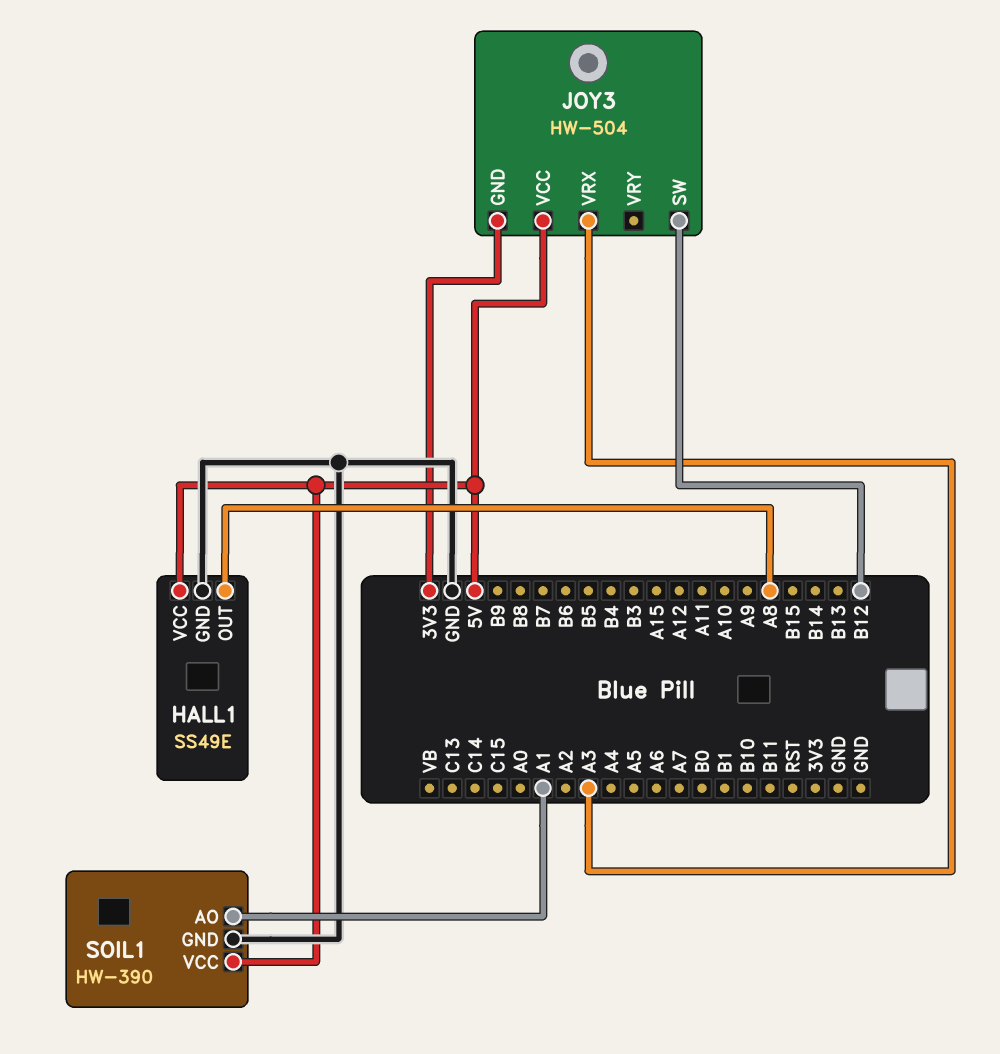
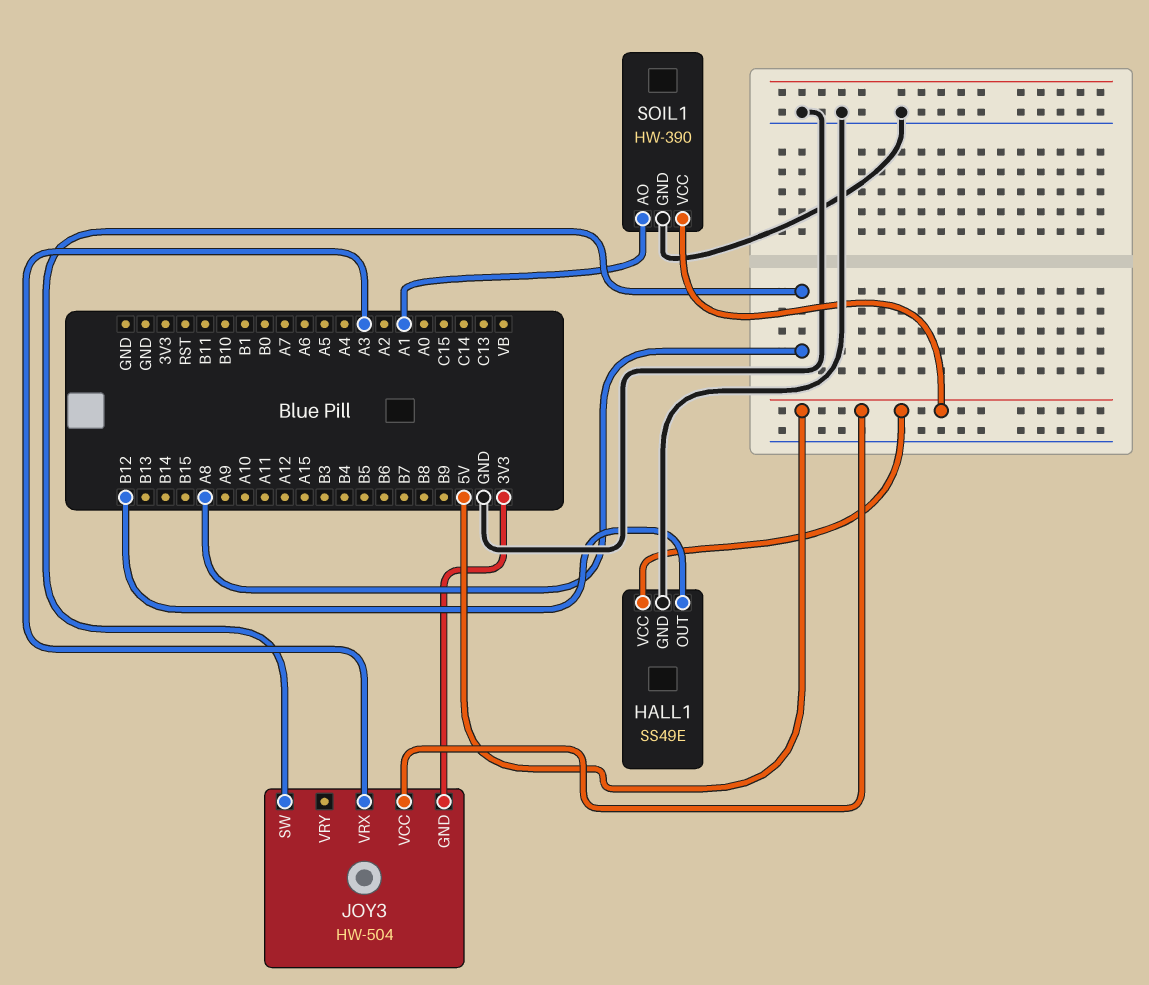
HALL1 pin OUT: A8 -> B12
JOY3 pin SW: B12 -> A8

